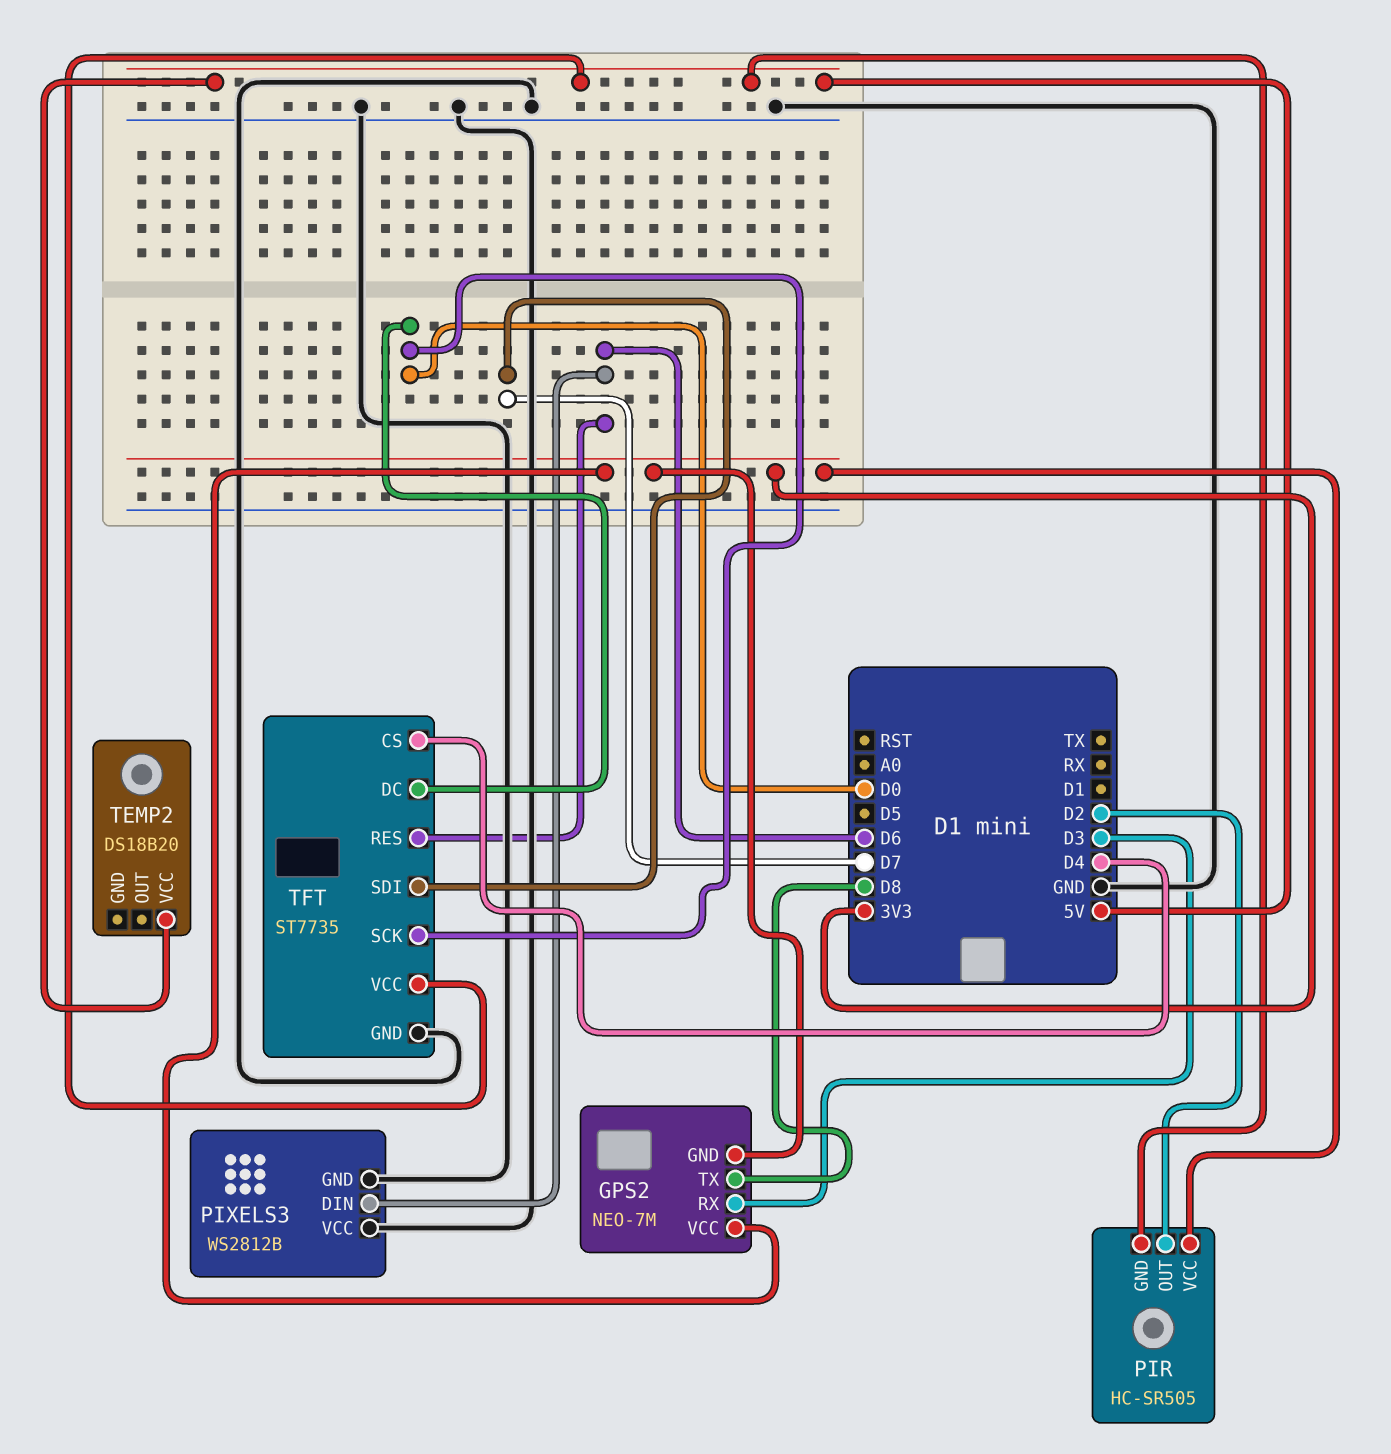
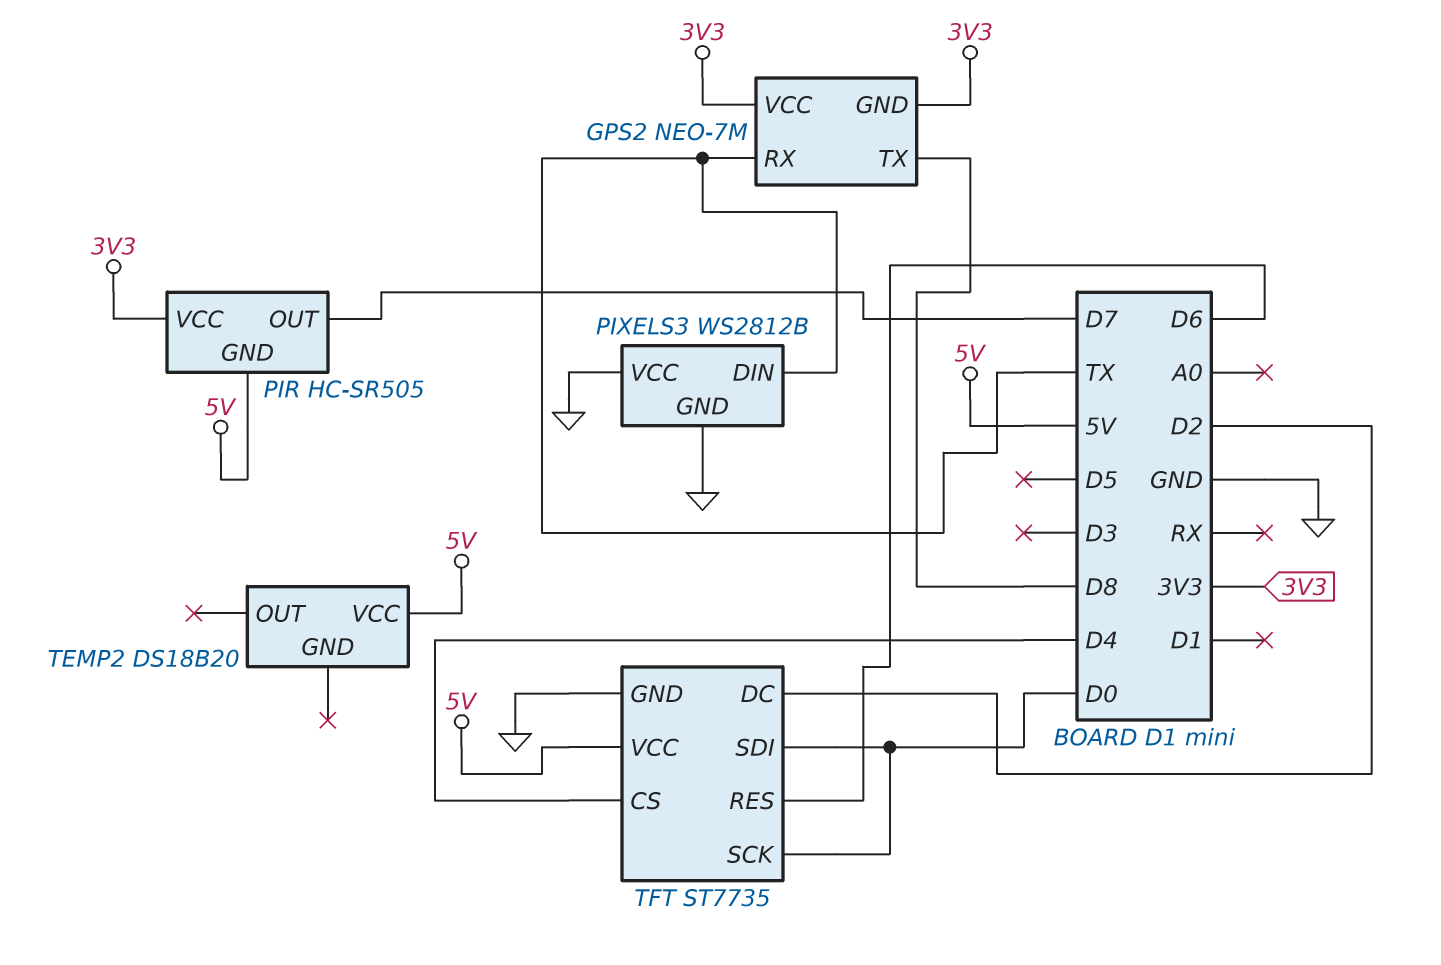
GPS2 pin RX: D3 -> TX
PIR pin OUT: D2 -> D7
PIXELS3 pin DIN: D6 -> TX
TFT pin DC: D0 -> D2
TFT pin SDI: D7 -> D0

